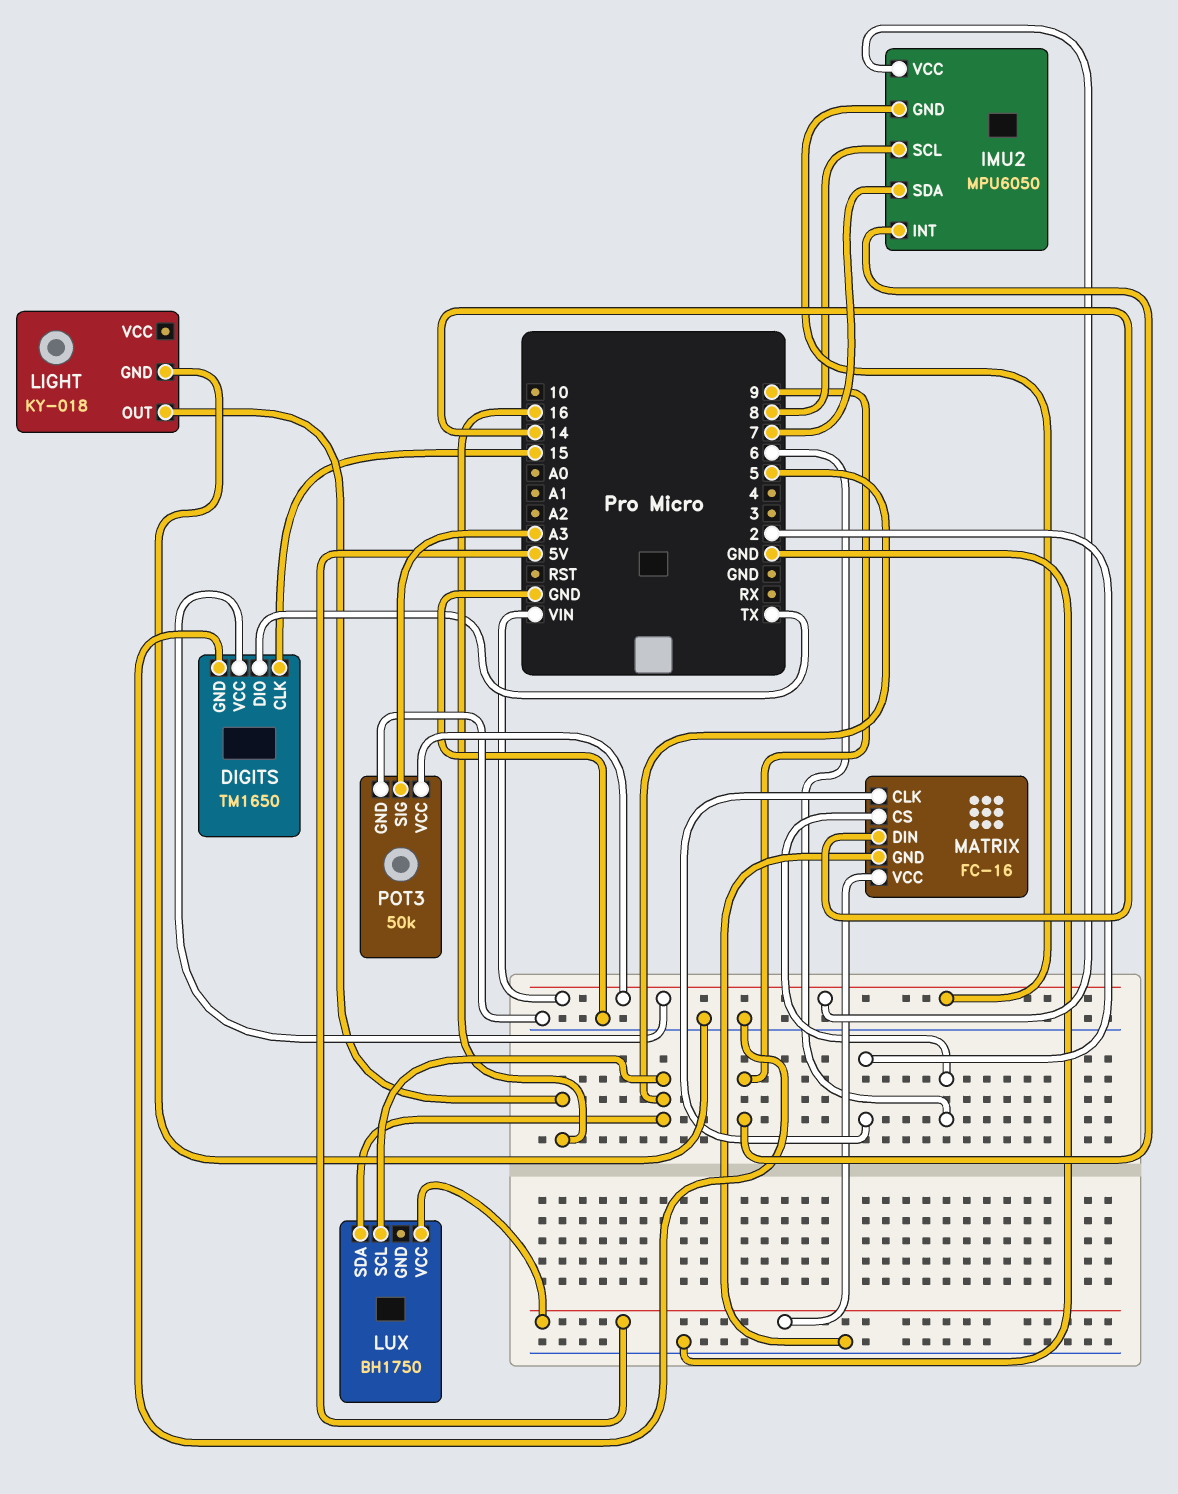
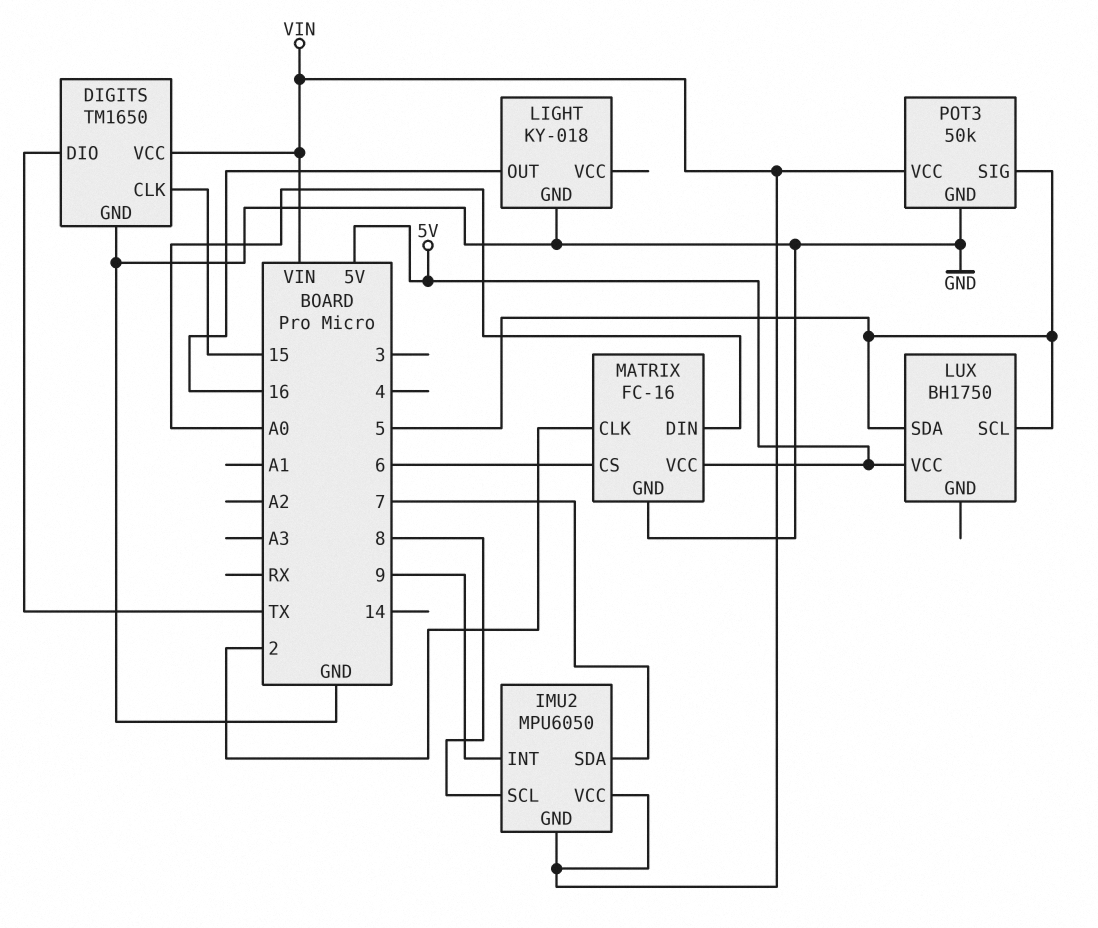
MATRIX pin DIN: 14 -> A0
POT3 pin SIG: A3 -> 5

